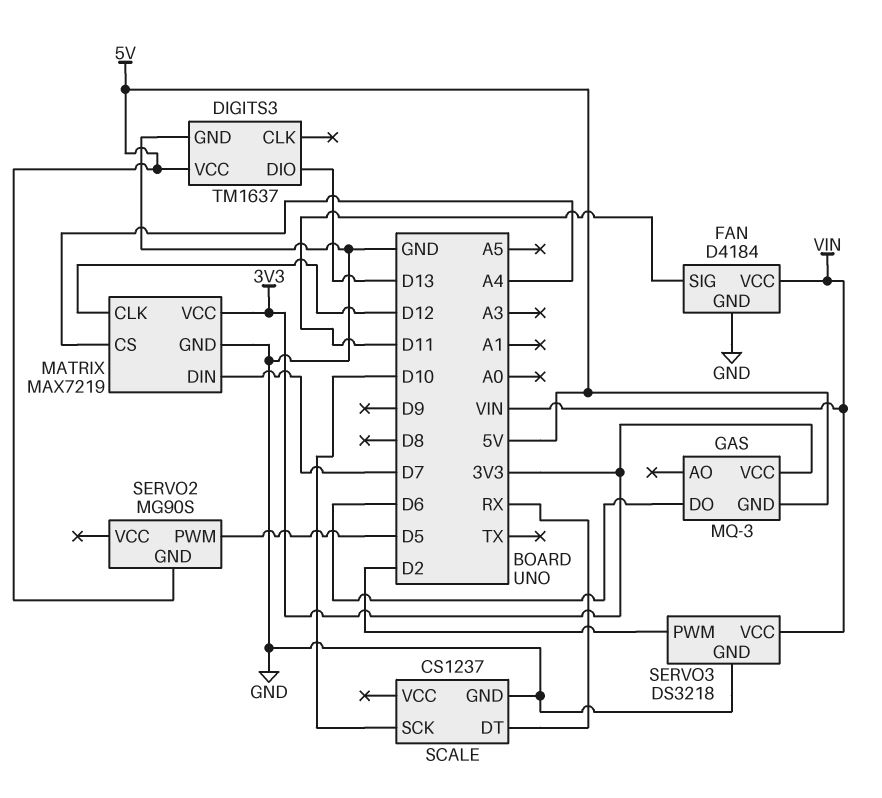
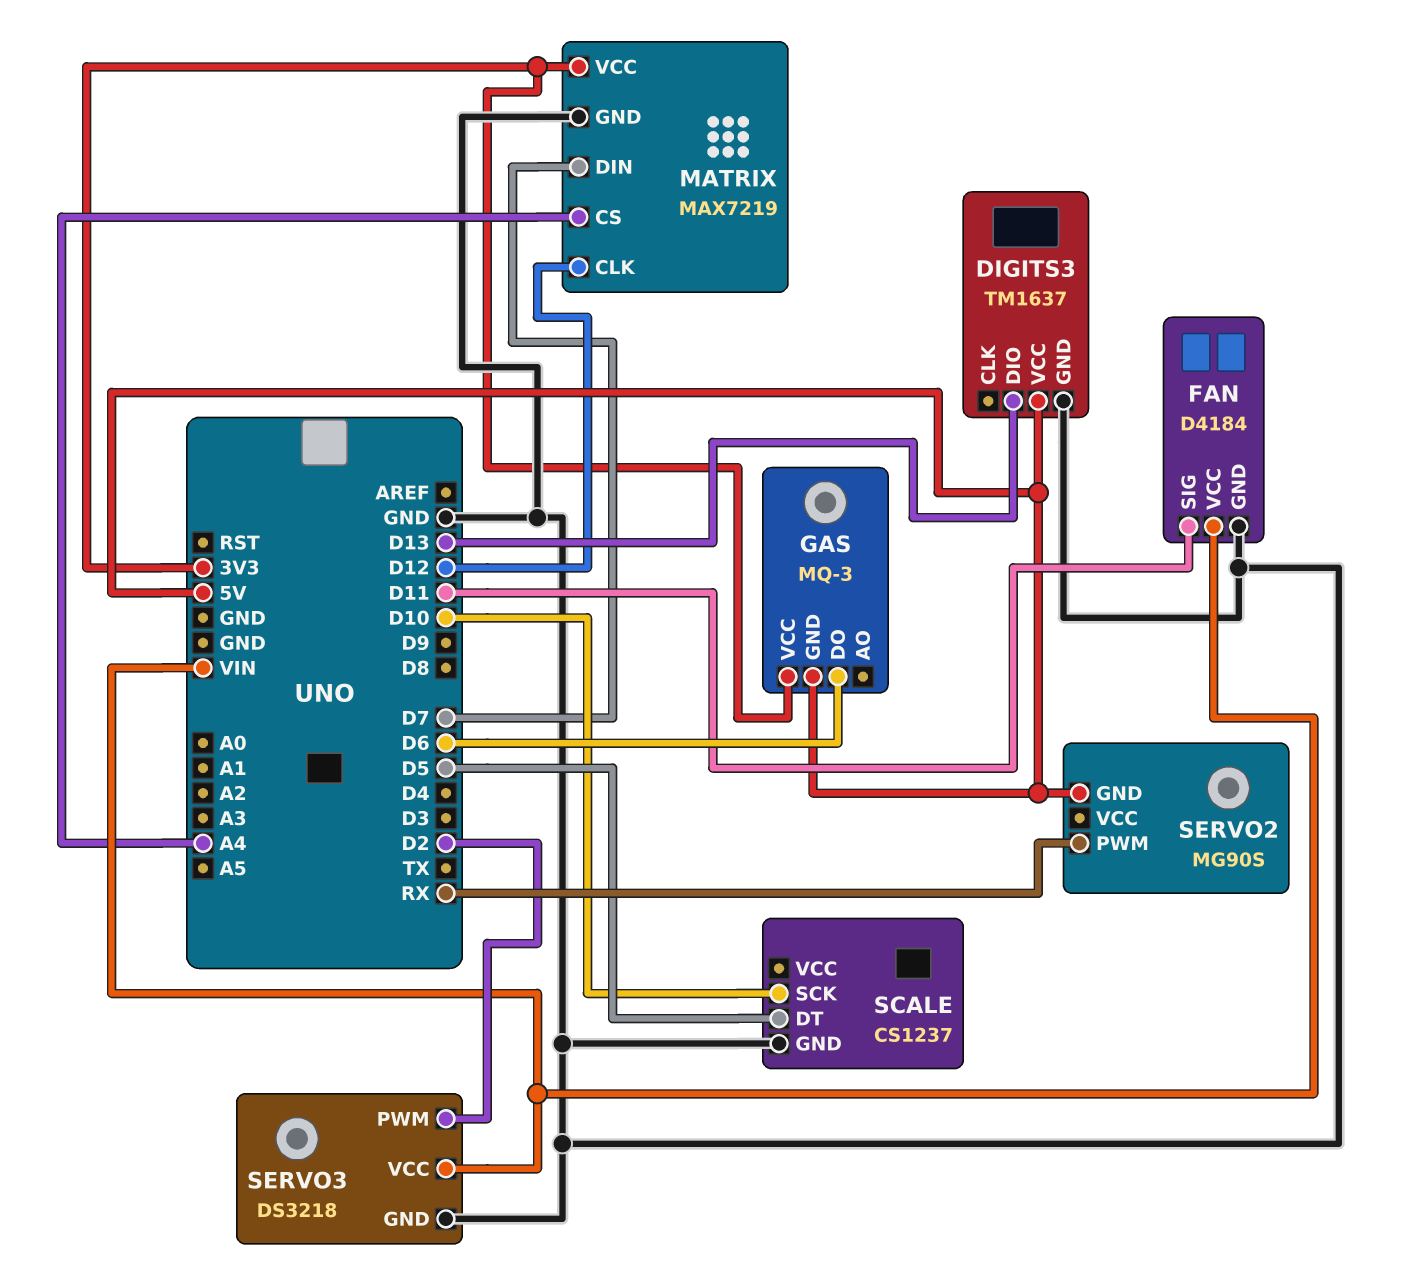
SCALE pin DT: RX -> D5
SERVO2 pin PWM: D5 -> RX

